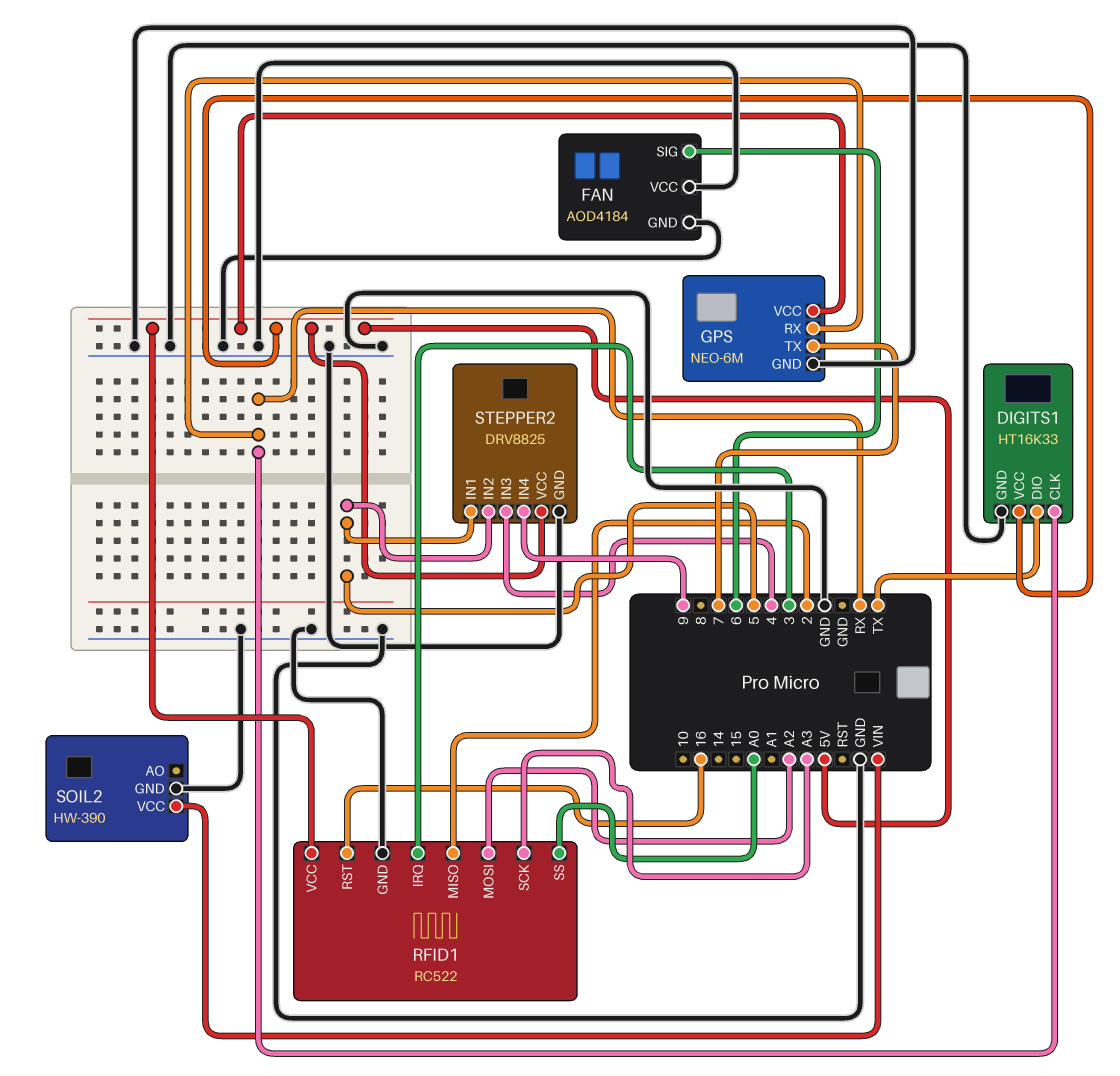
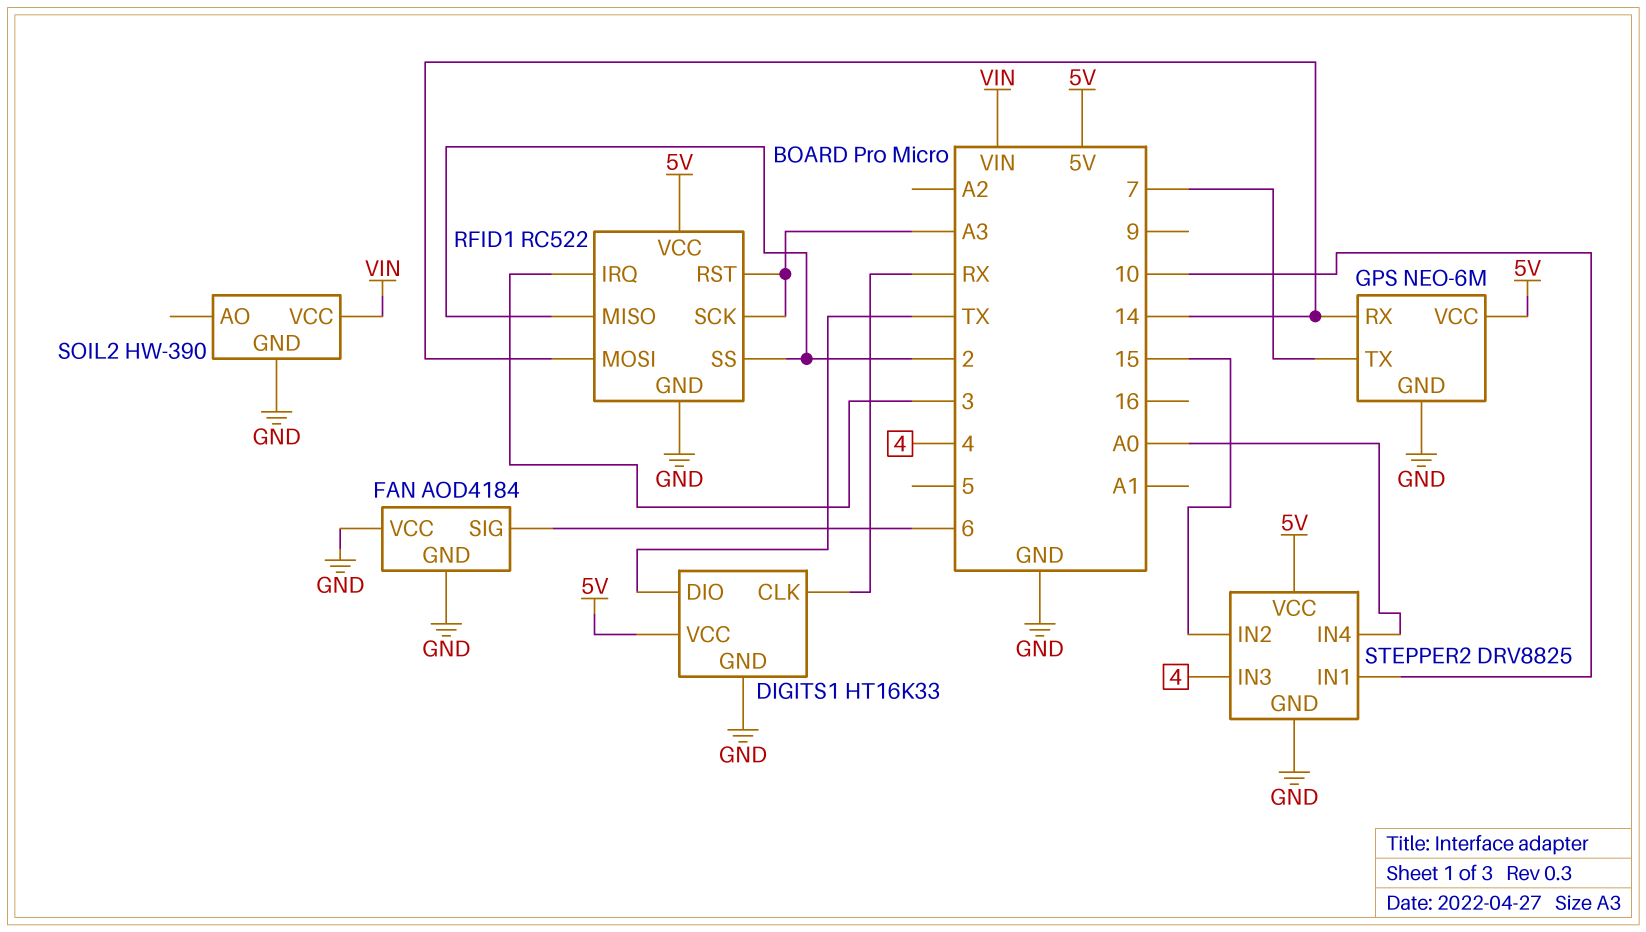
GPS pin RX: RX -> 14
RFID1 pin MOSI: A2 -> 14
RFID1 pin RST: 16 -> A3
RFID1 pin SS: A0 -> 2
STEPPER2 pin IN1: 5 -> 10
STEPPER2 pin IN2: 5 -> 15
STEPPER2 pin IN4: 9 -> A0

